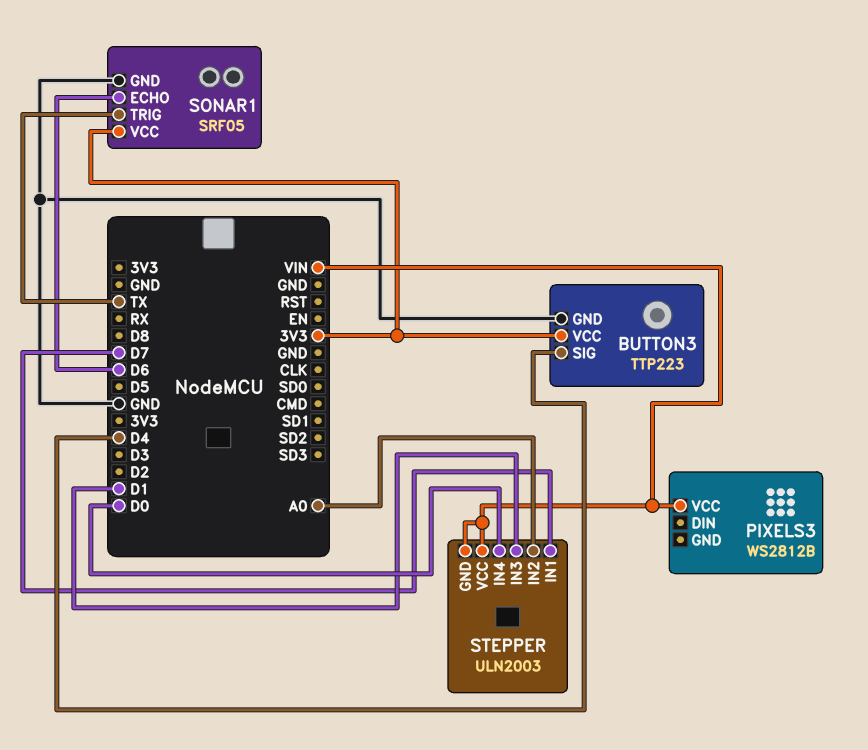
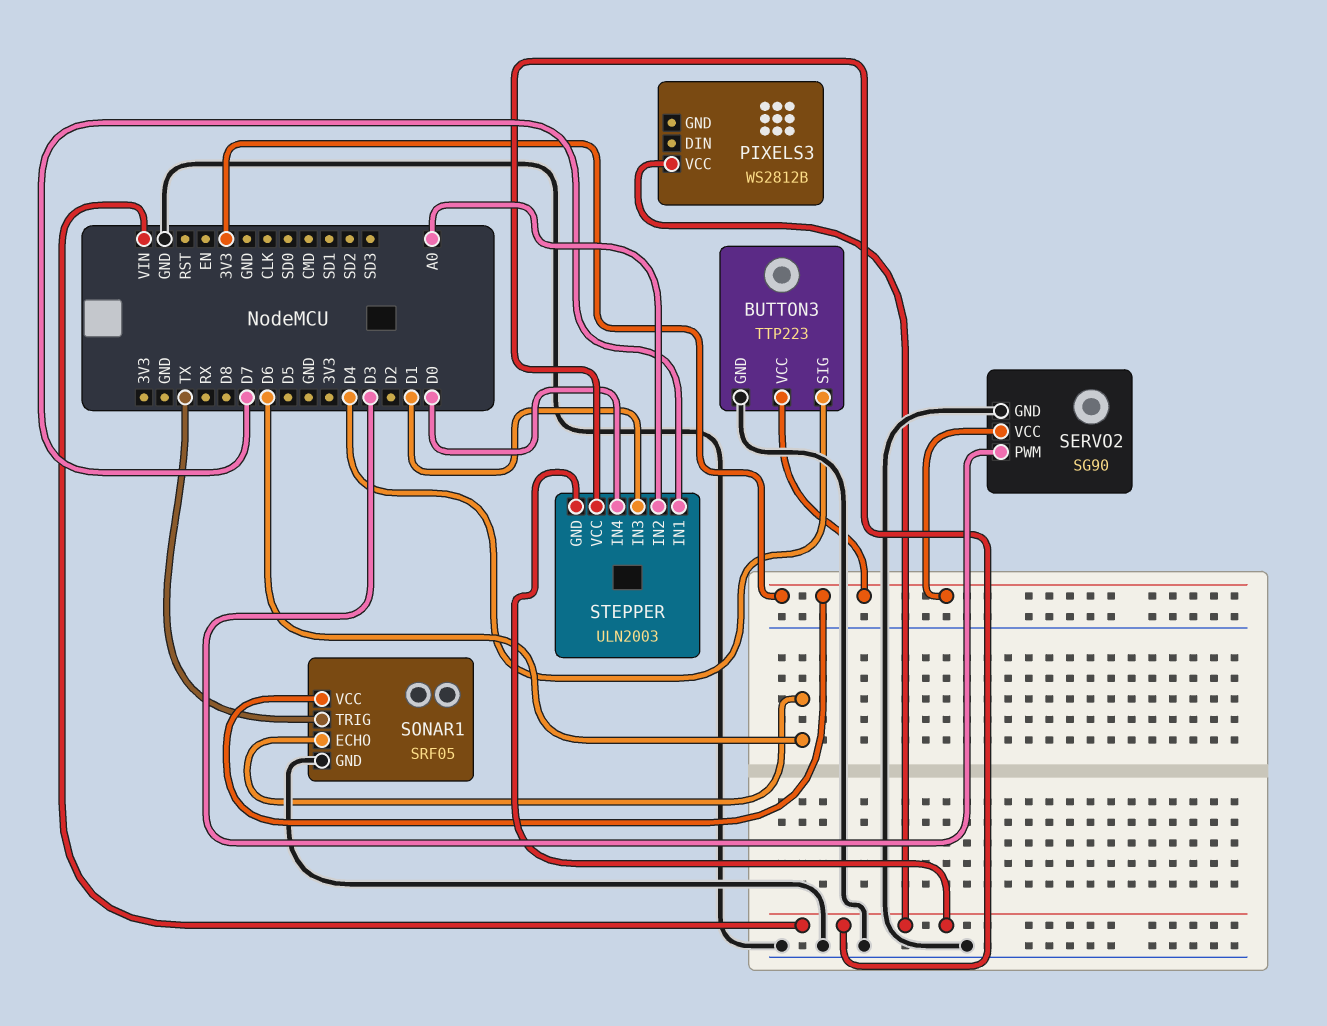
SERVO2: none -> SG90
SERVO2 pin GND: none -> GND
SERVO2 pin PWM: none -> D3
SERVO2 pin VCC: none -> 3V3

